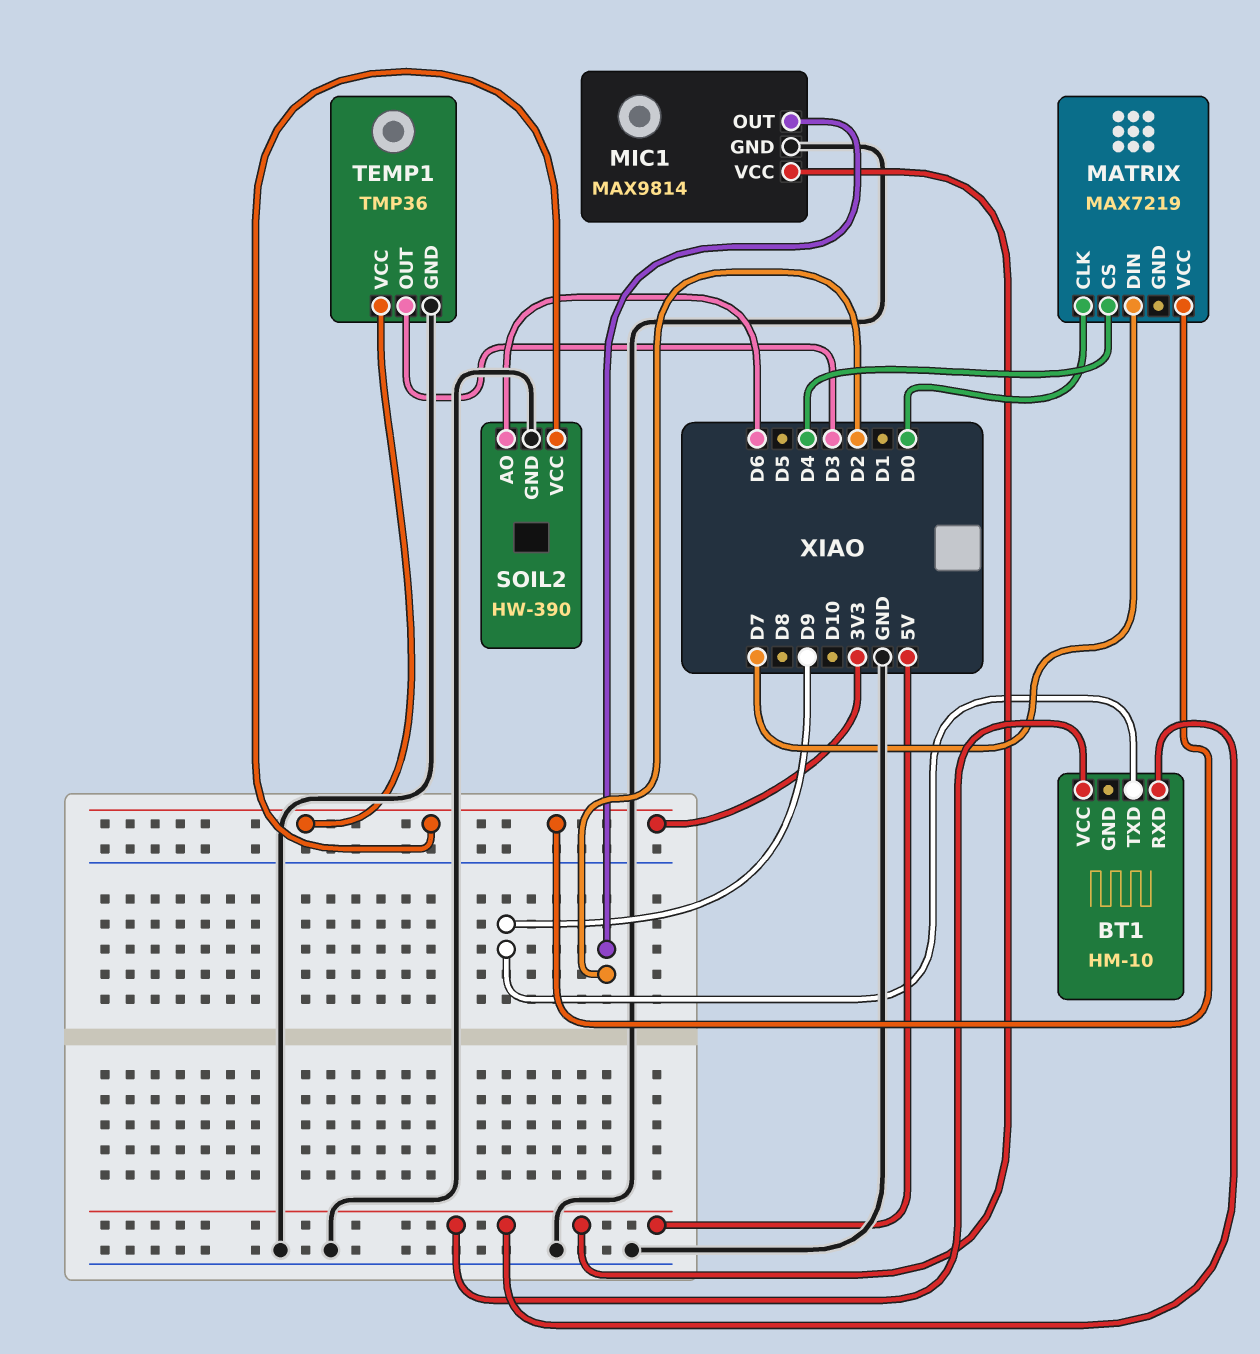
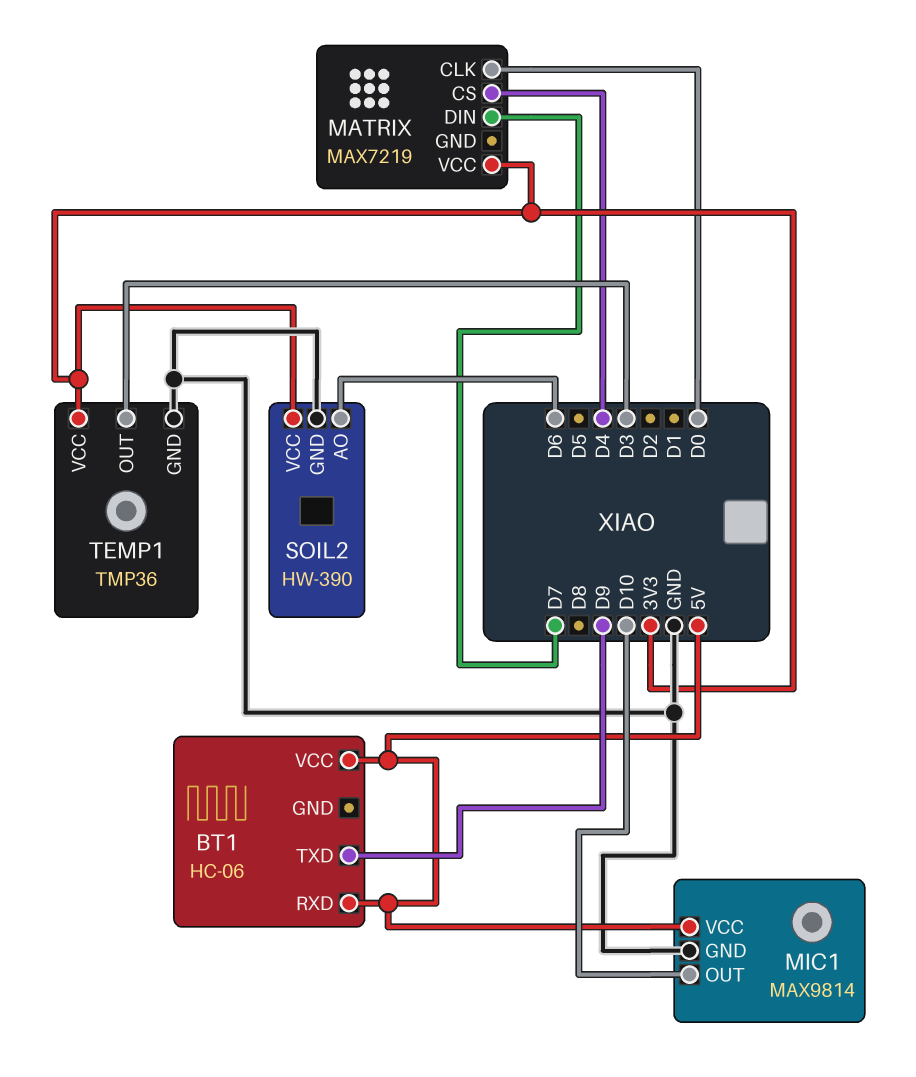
BT1: HM-10 -> HC-06
MIC1 pin OUT: D2 -> D10

